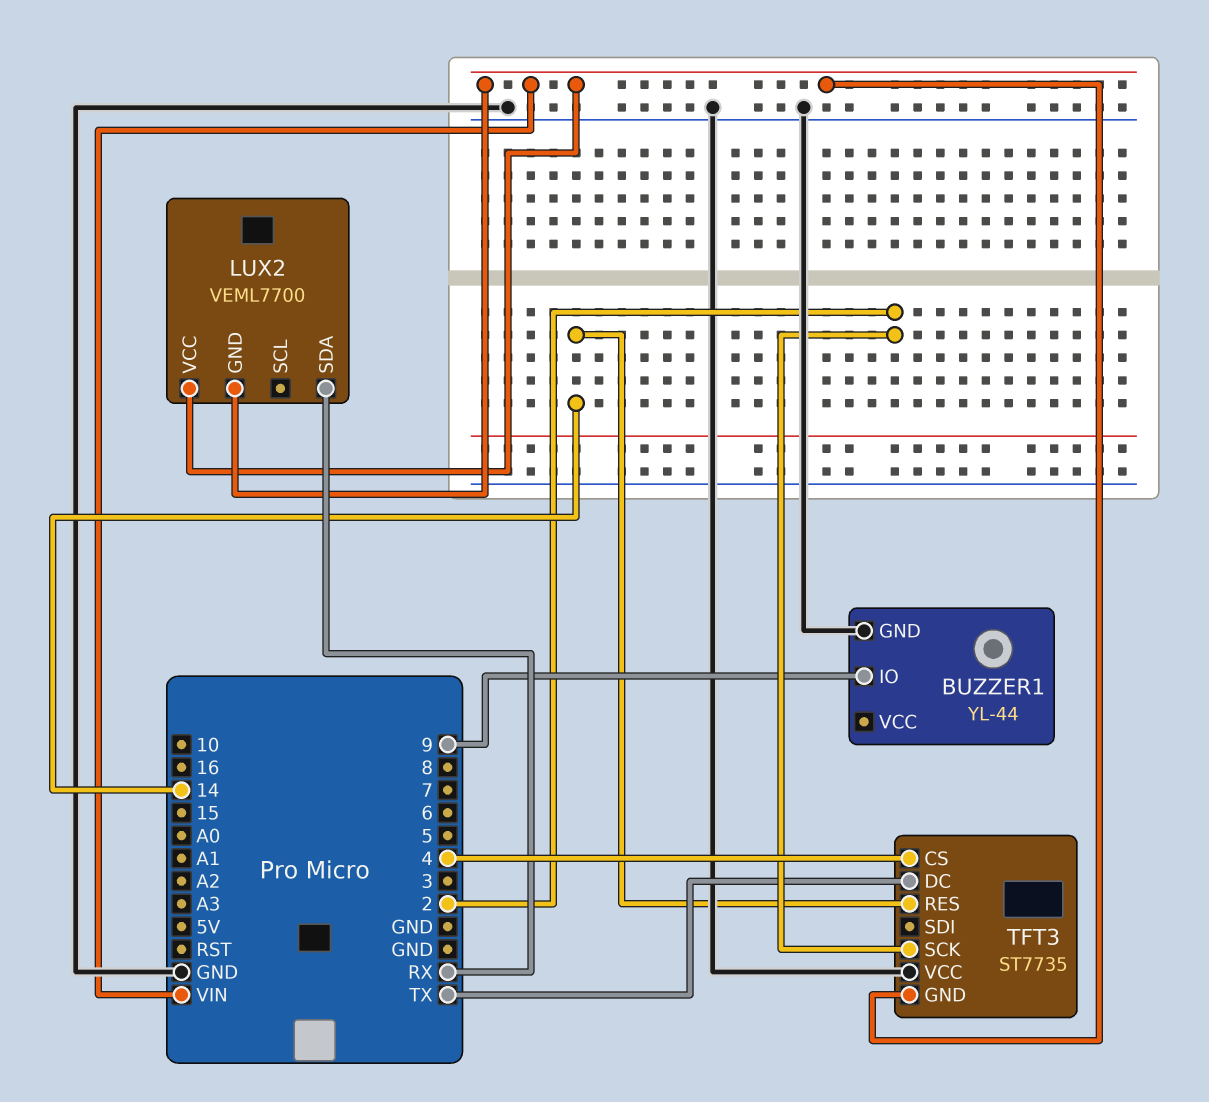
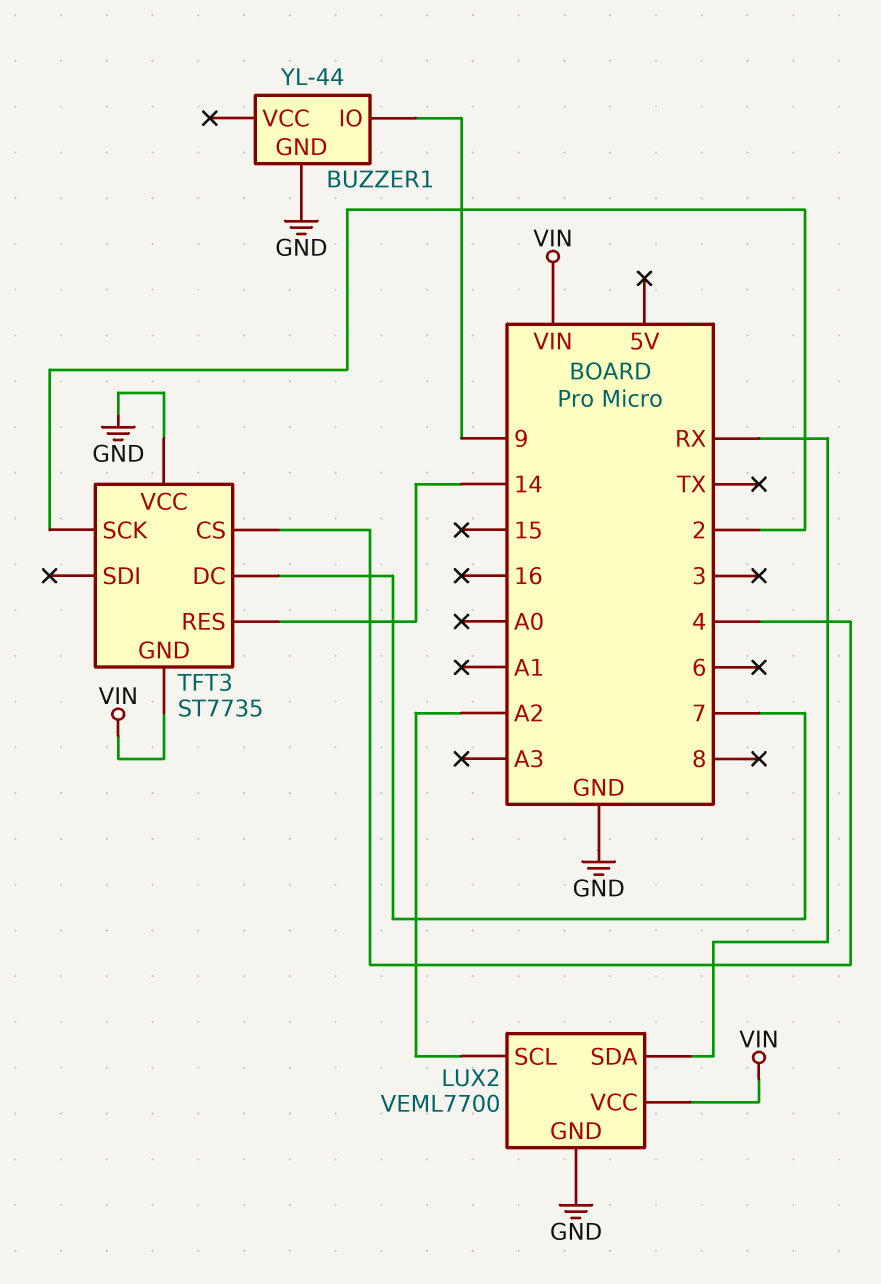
LUX2 pin GND: VIN -> GND
LUX2 pin SCL: none -> A2
TFT3 pin DC: TX -> 7

